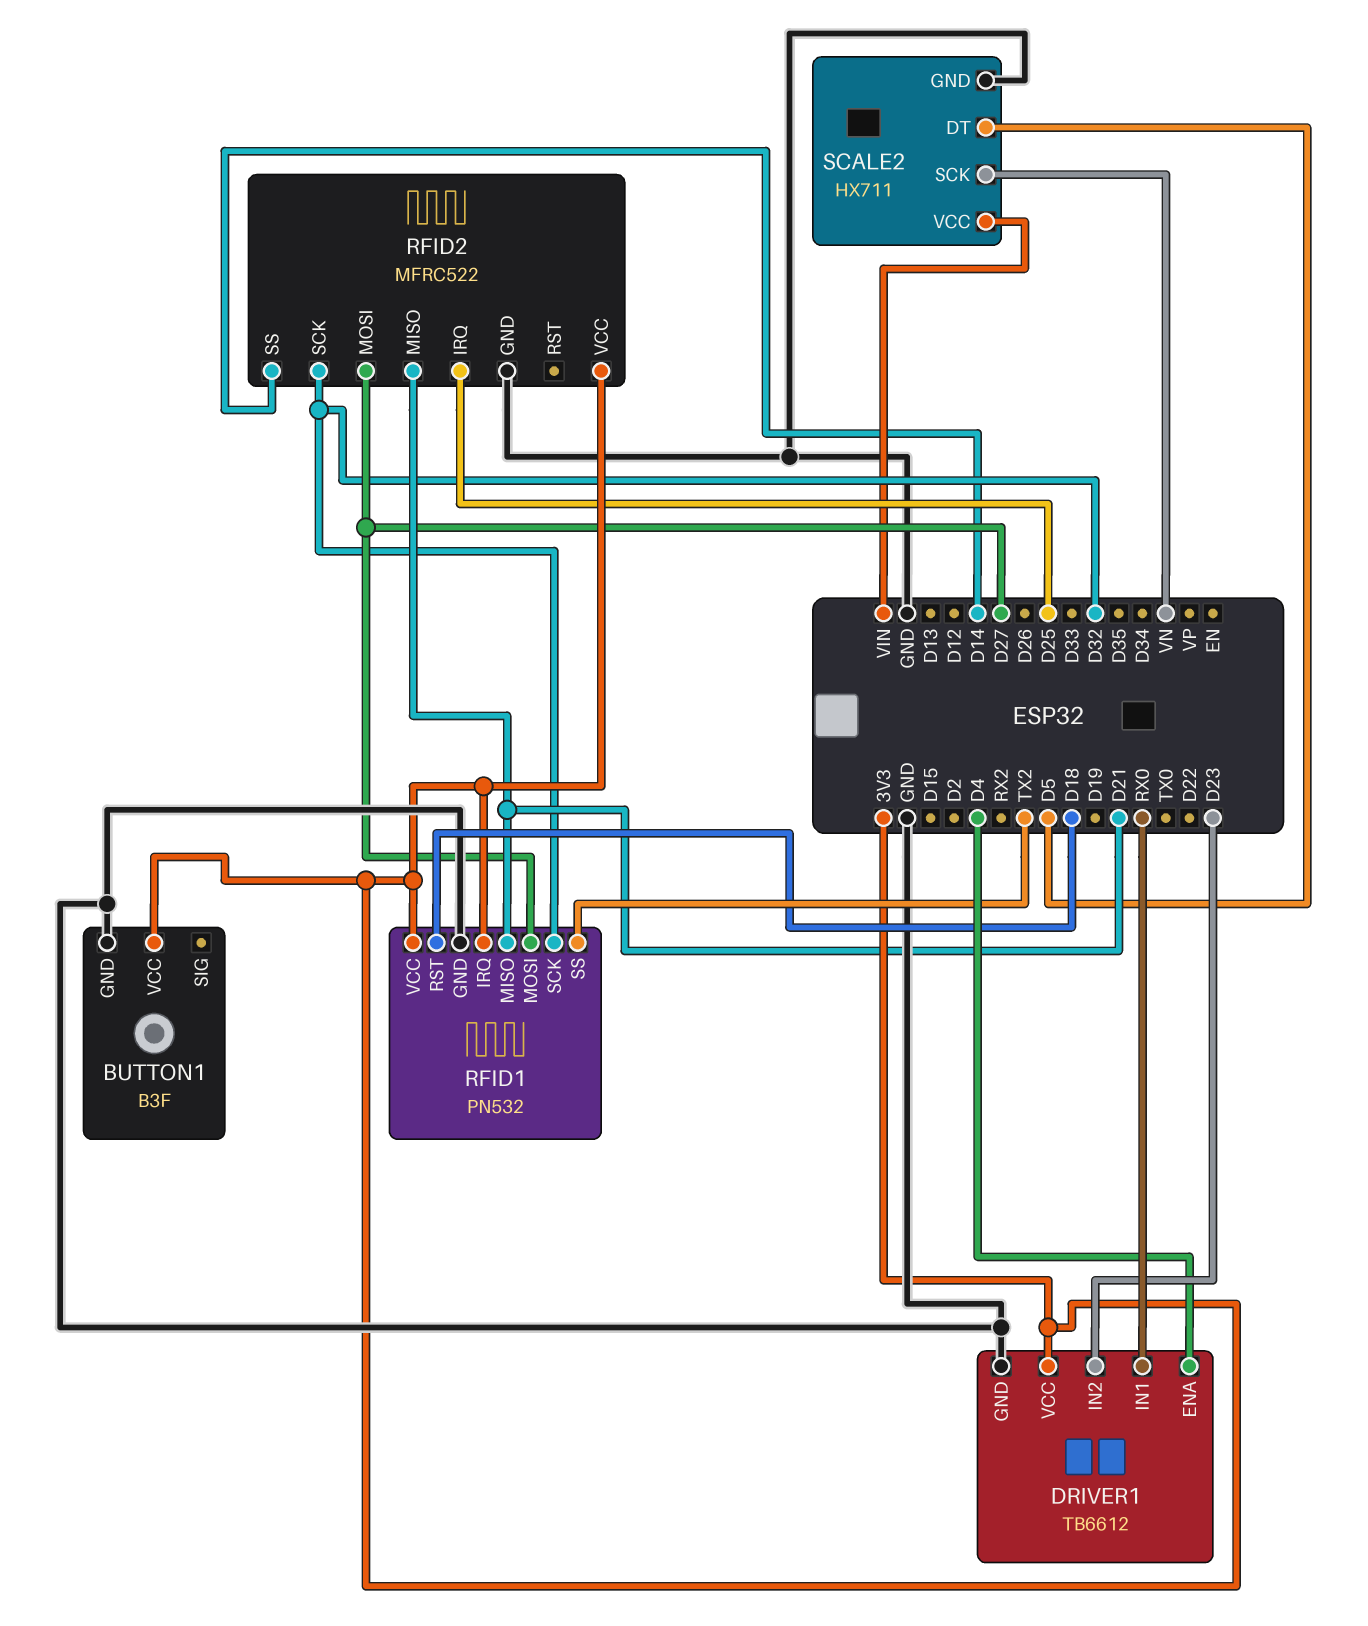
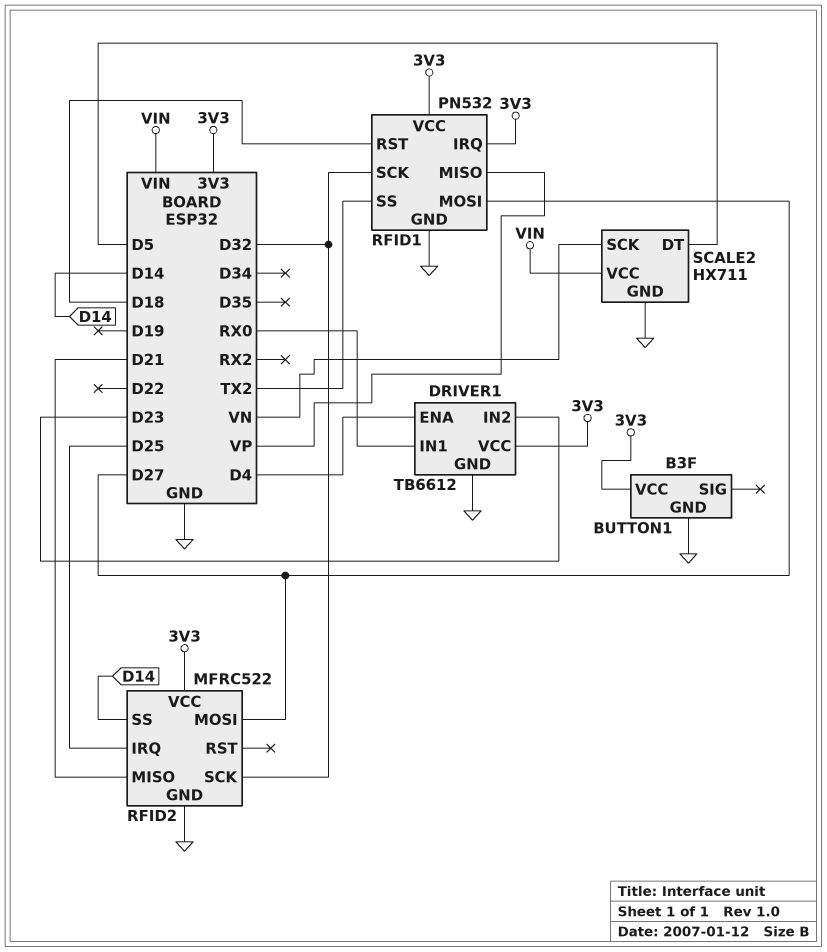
RFID1 pin MISO: D21 -> VP

